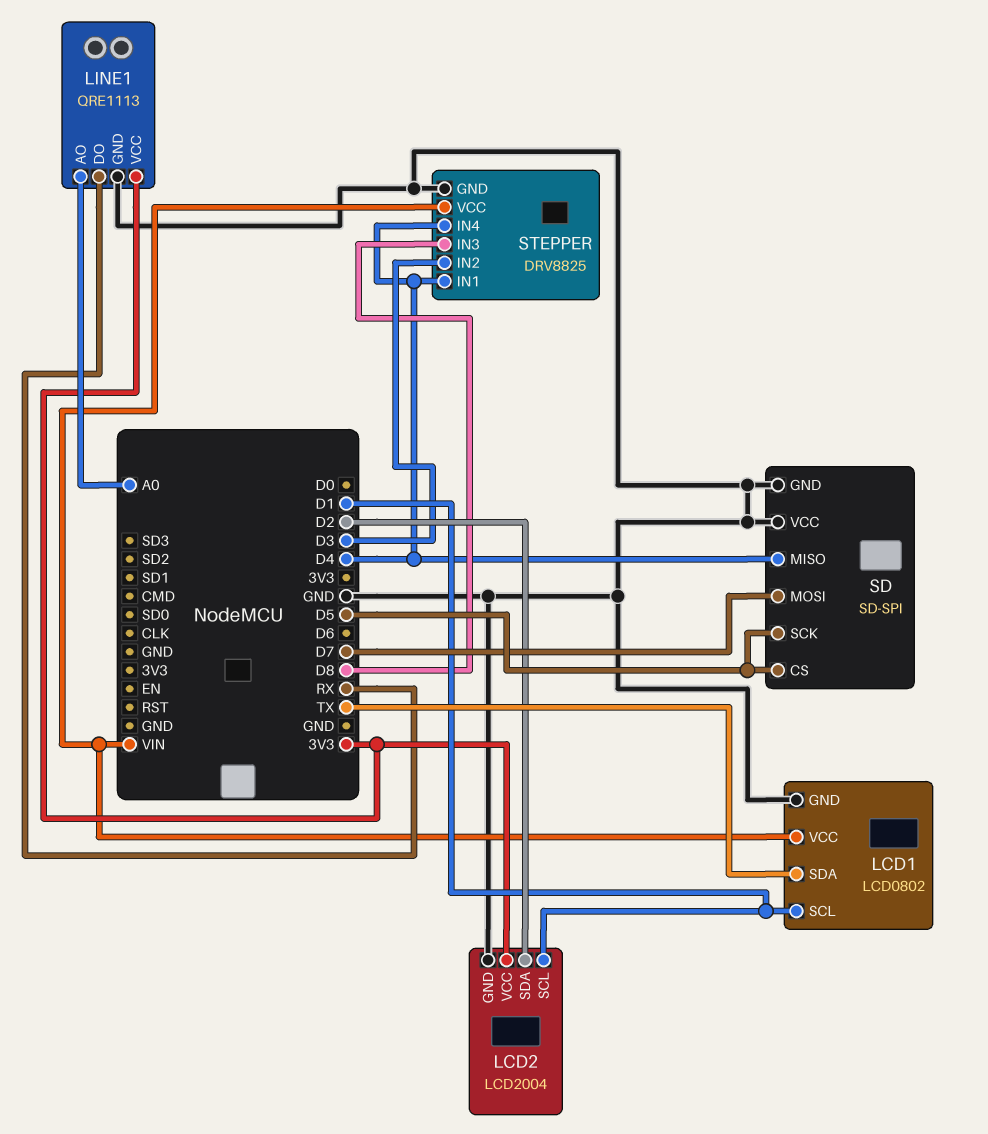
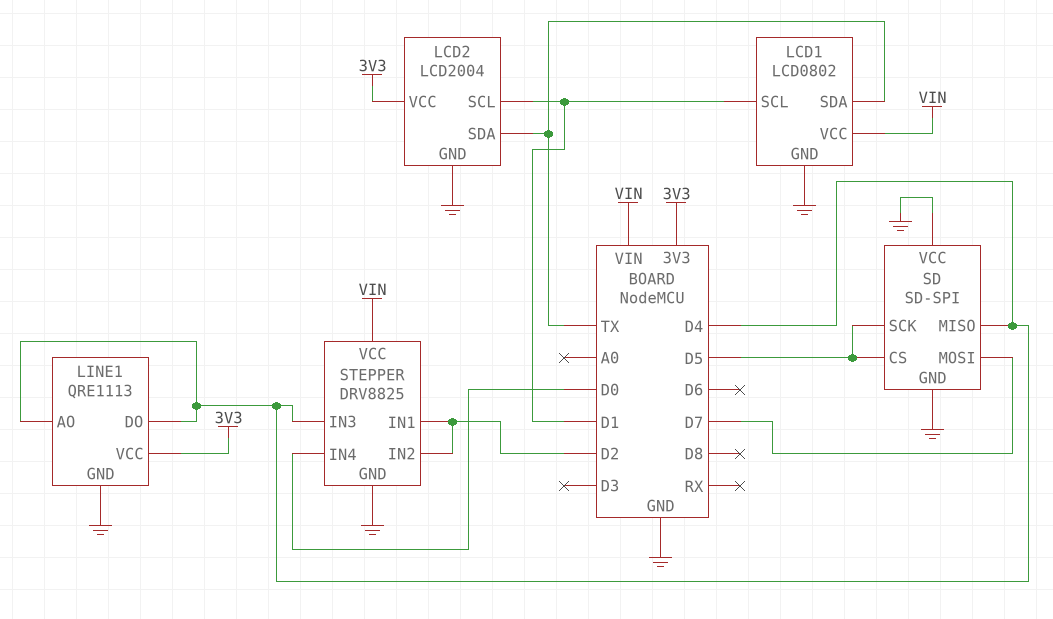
LCD2 pin SDA: D2 -> TX
LINE1 pin AO: A0 -> D4
LINE1 pin DO: RX -> D4
STEPPER pin IN1: D4 -> D2
STEPPER pin IN2: D3 -> D2
STEPPER pin IN3: D8 -> D4
STEPPER pin IN4: D4 -> D0

